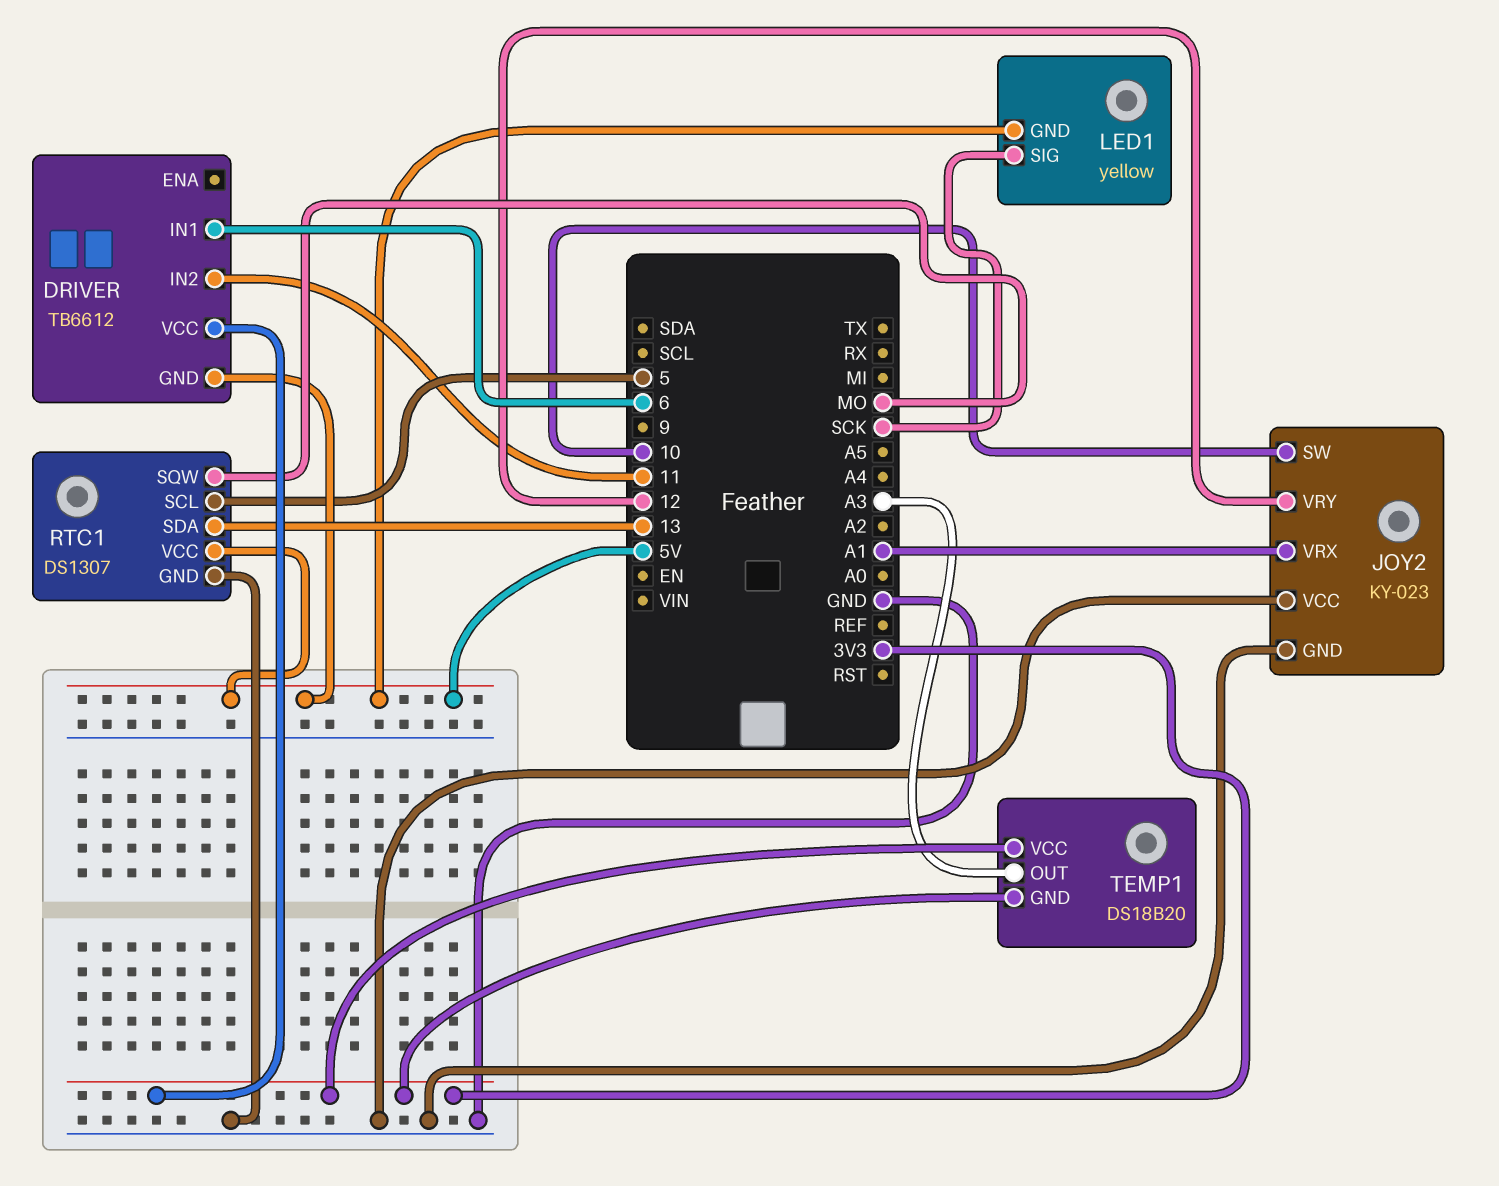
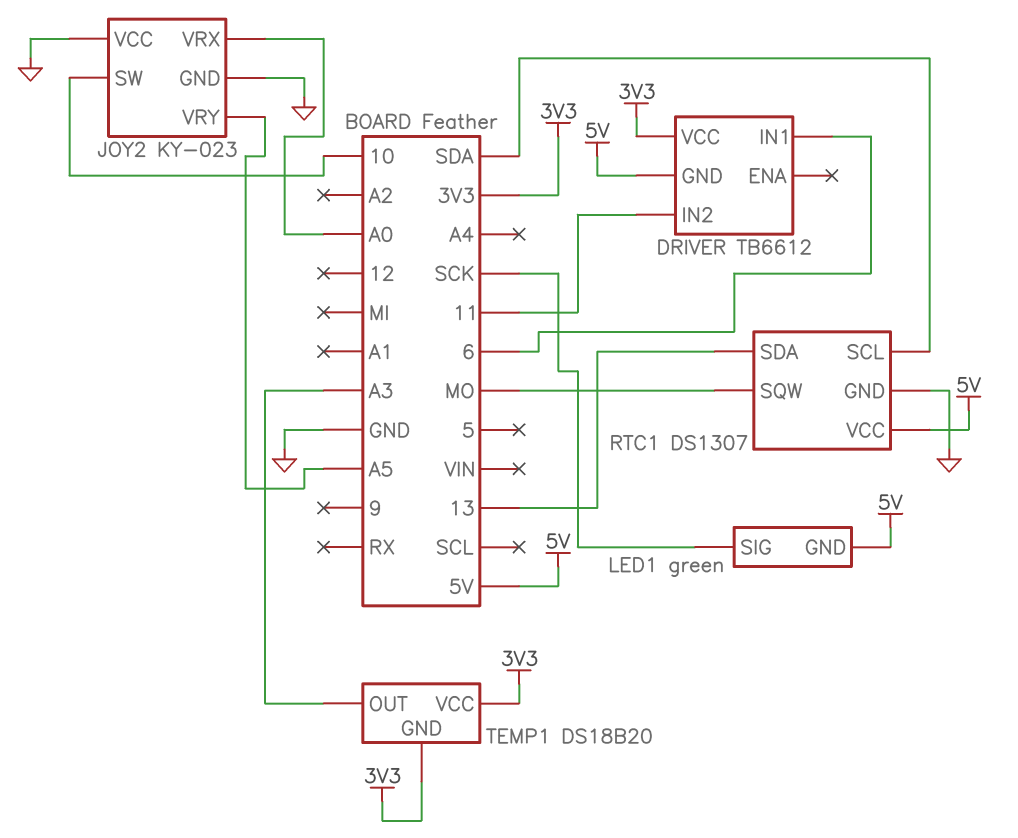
JOY2 pin VRX: A1 -> A0
JOY2 pin VRY: 12 -> A5
LED1: yellow -> green
RTC1 pin SCL: 5 -> SDA

